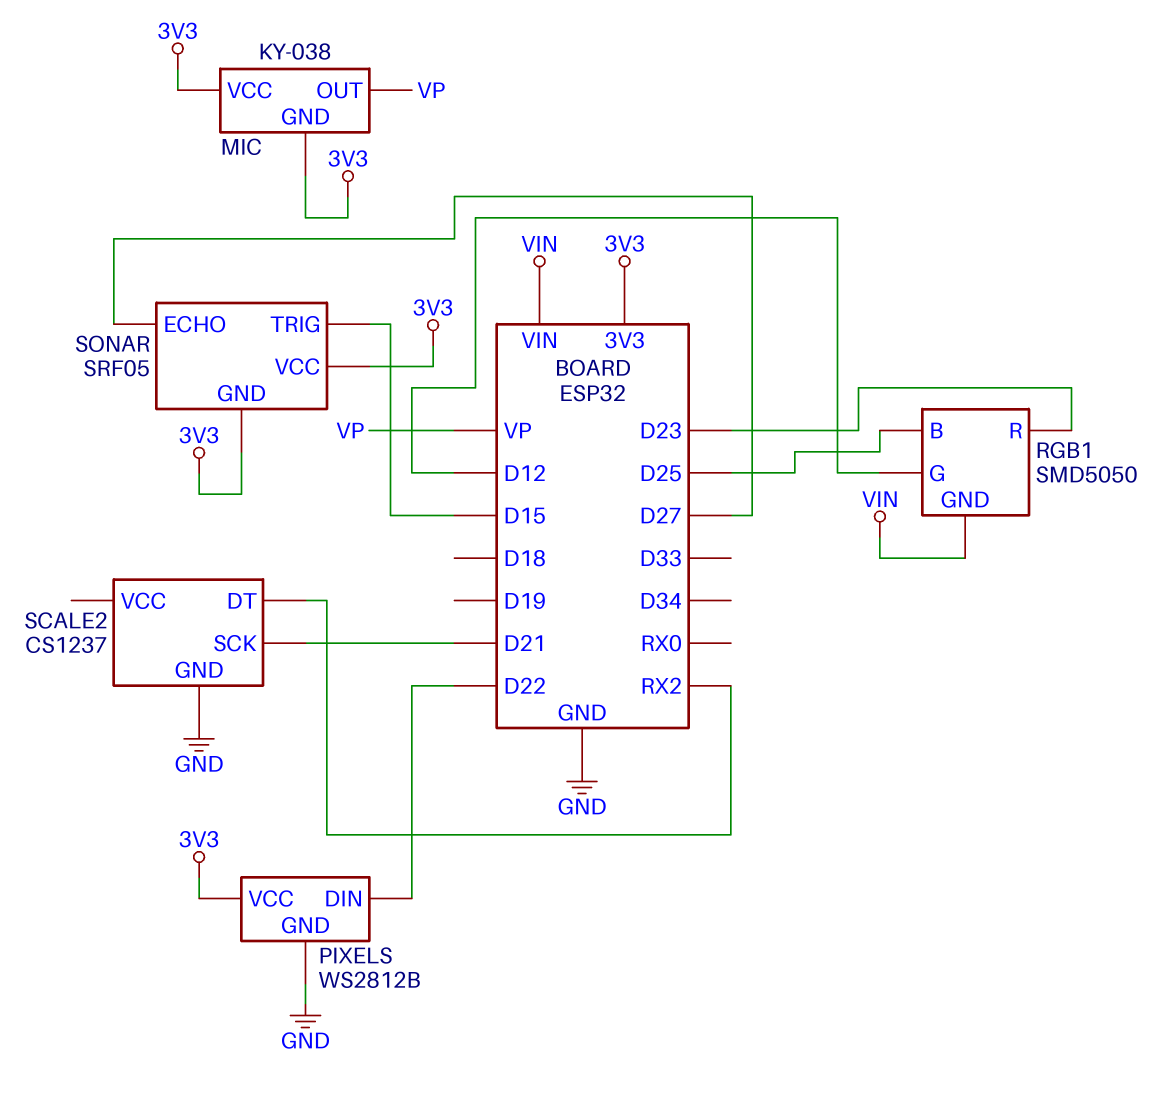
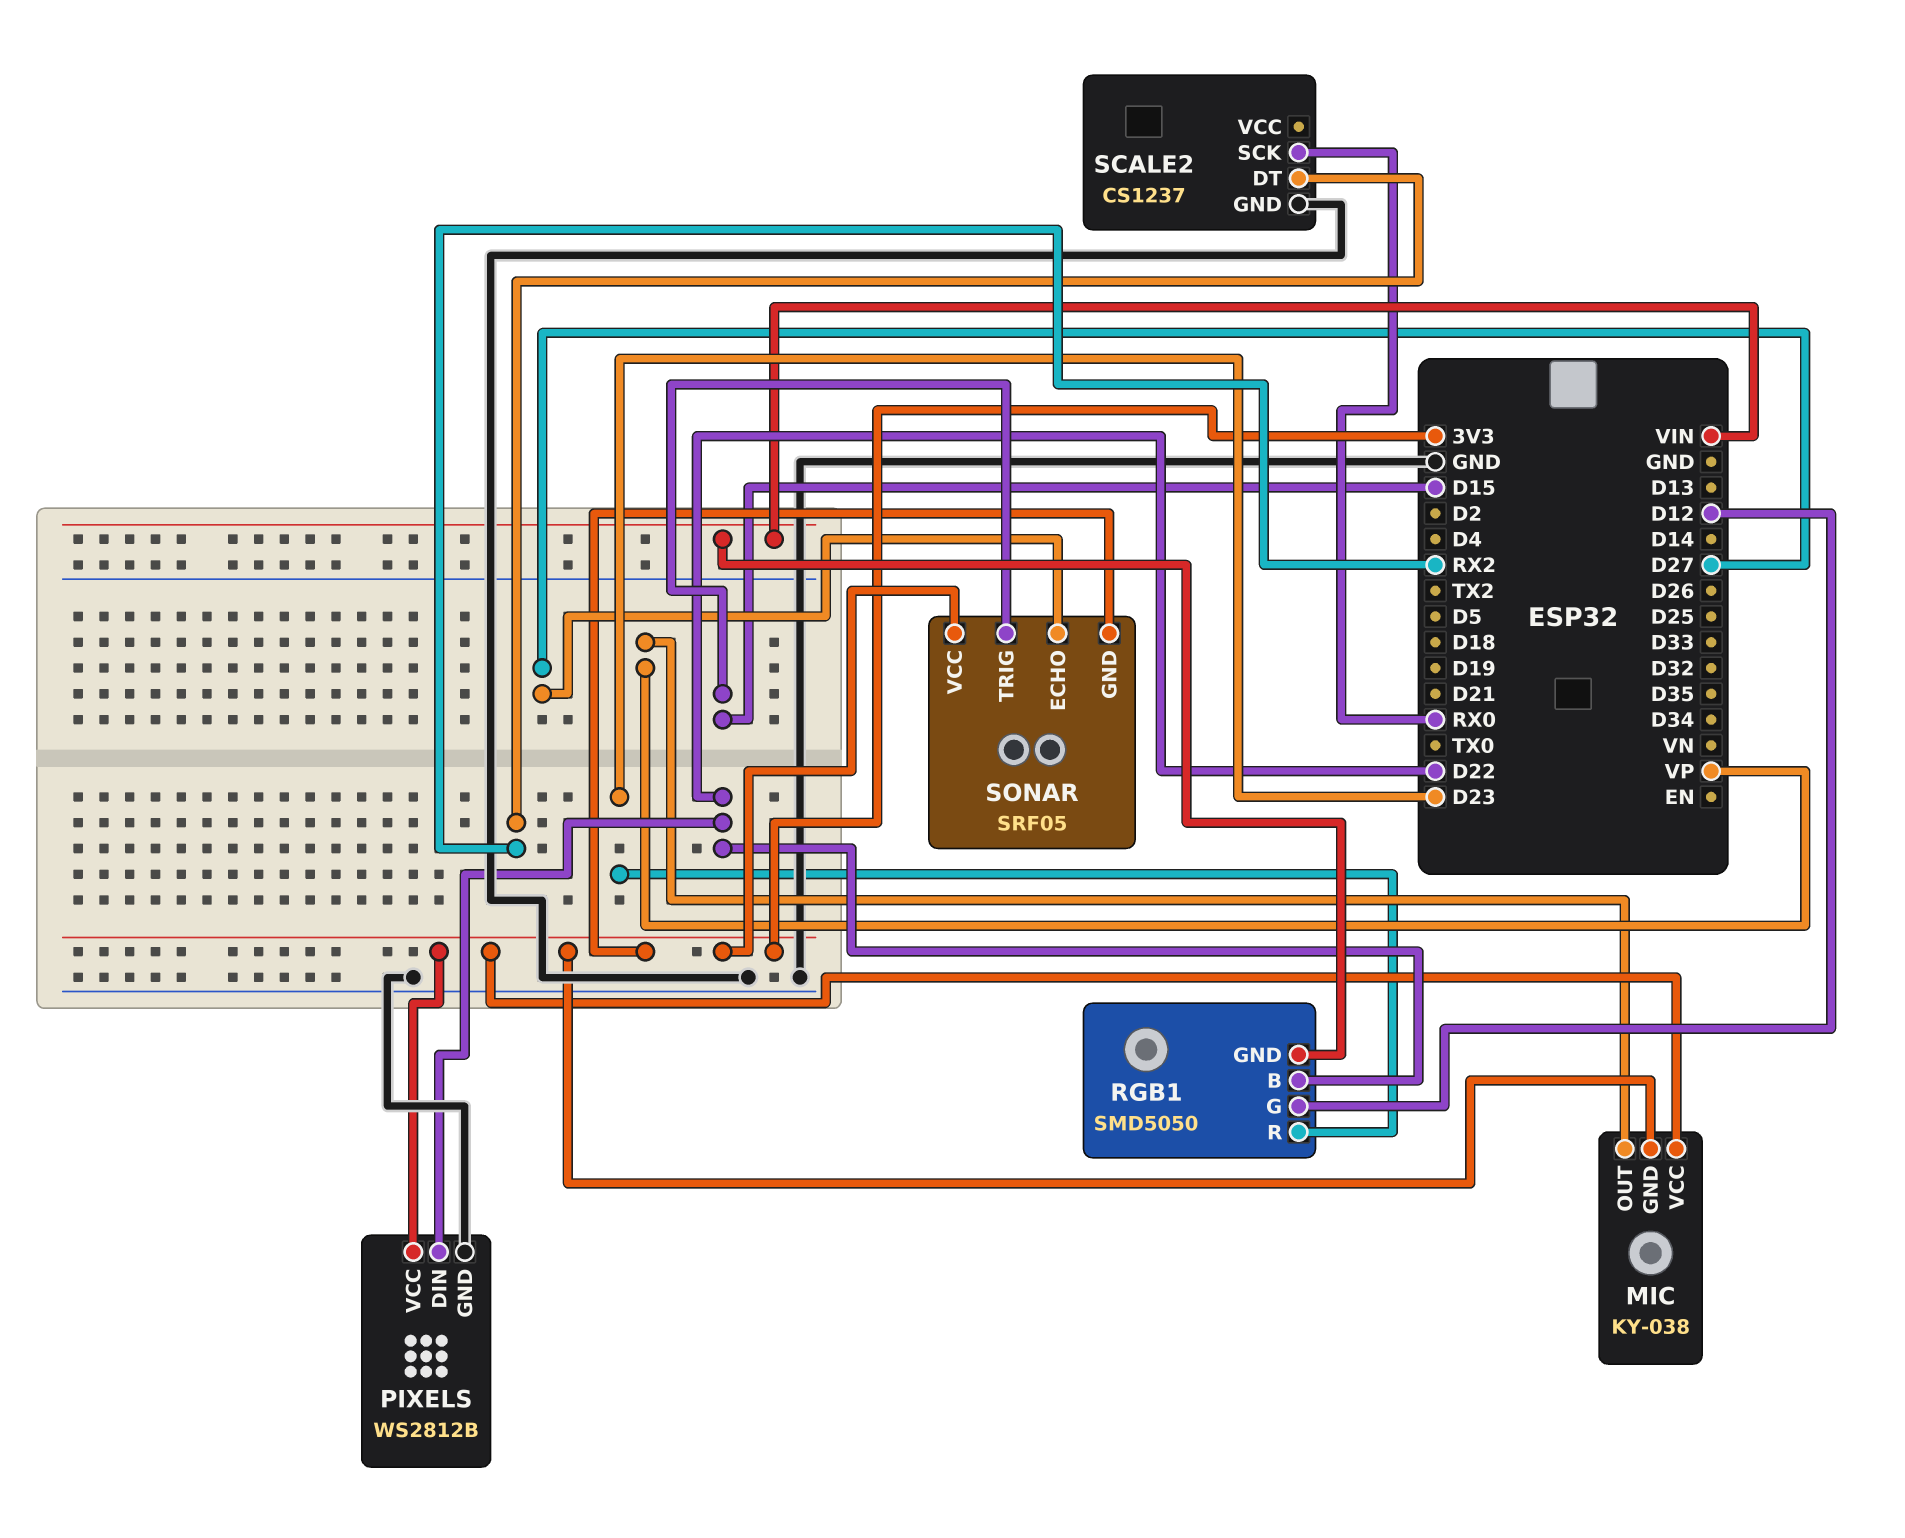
RGB1 pin B: D25 -> D22
SCALE2 pin SCK: D21 -> RX0

